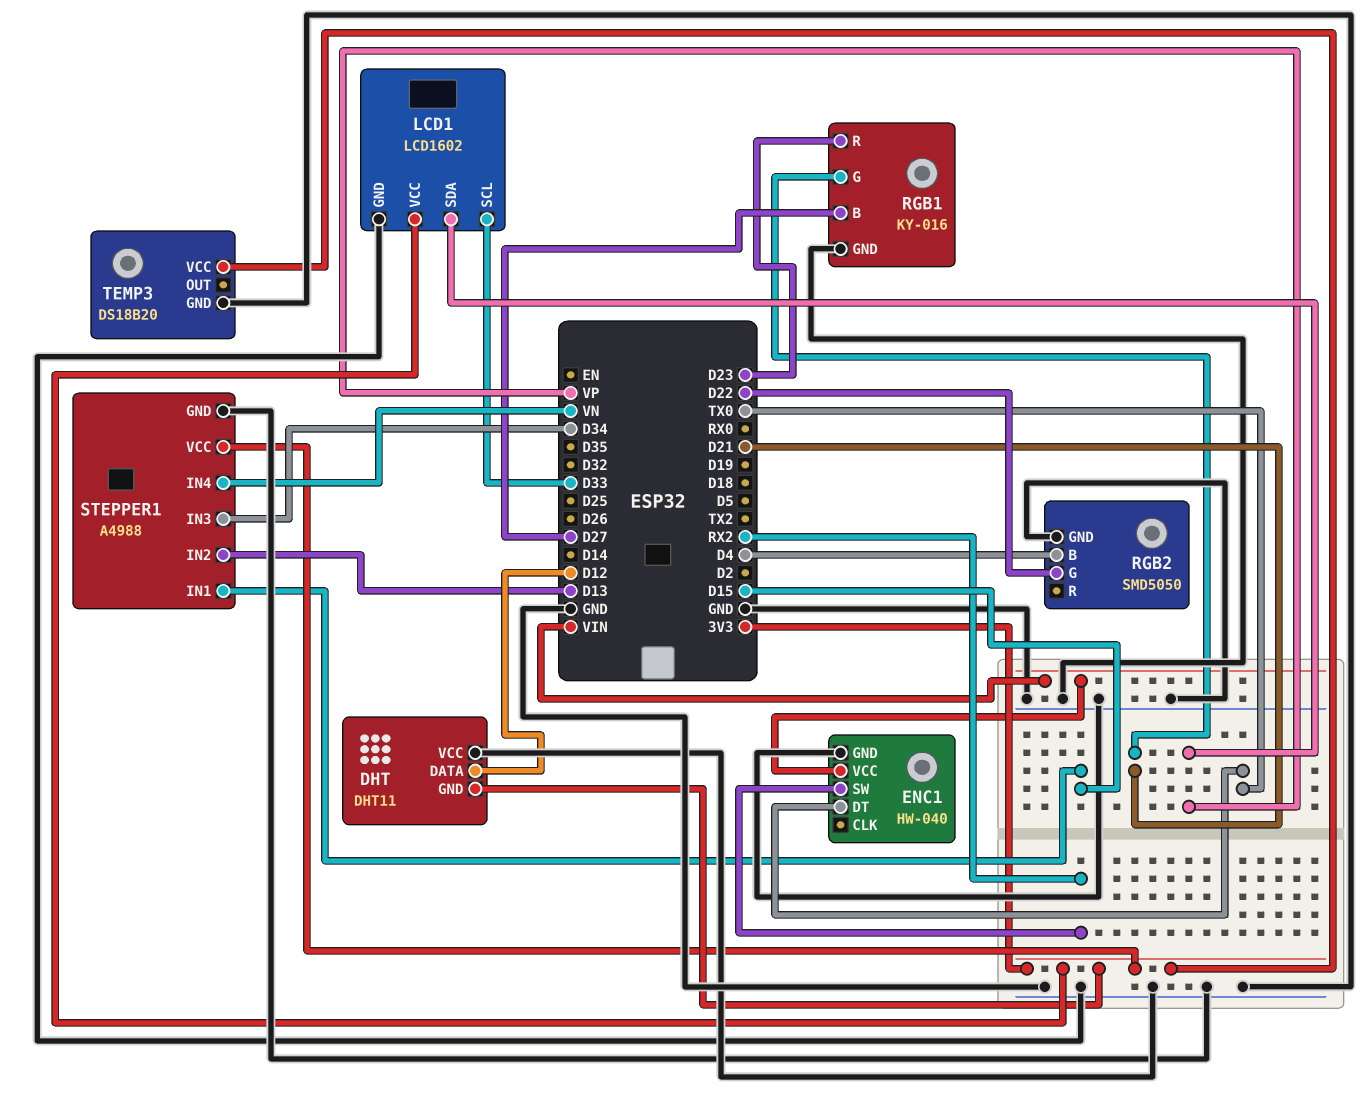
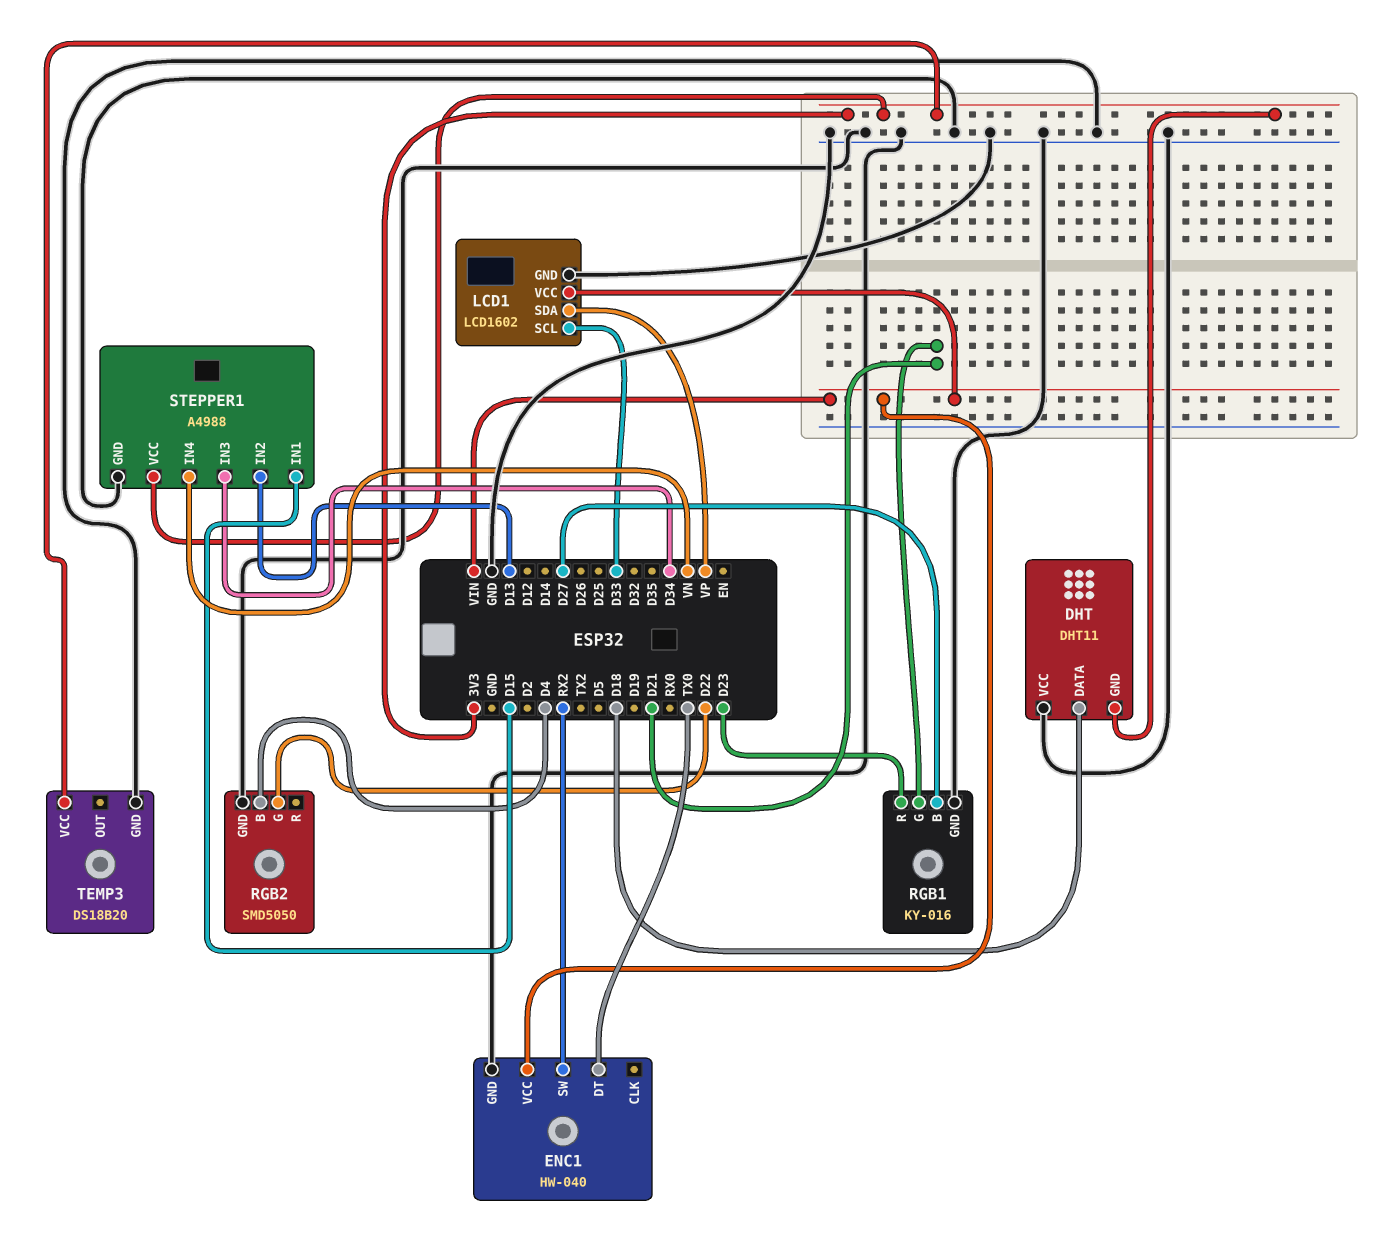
DHT pin DATA: D12 -> D18
LCD1 pin VCC: 3V3 -> VIN

